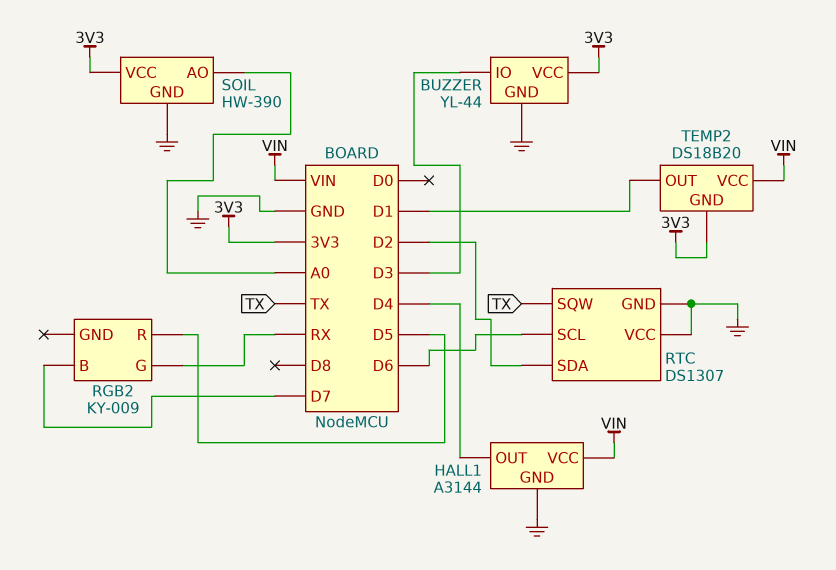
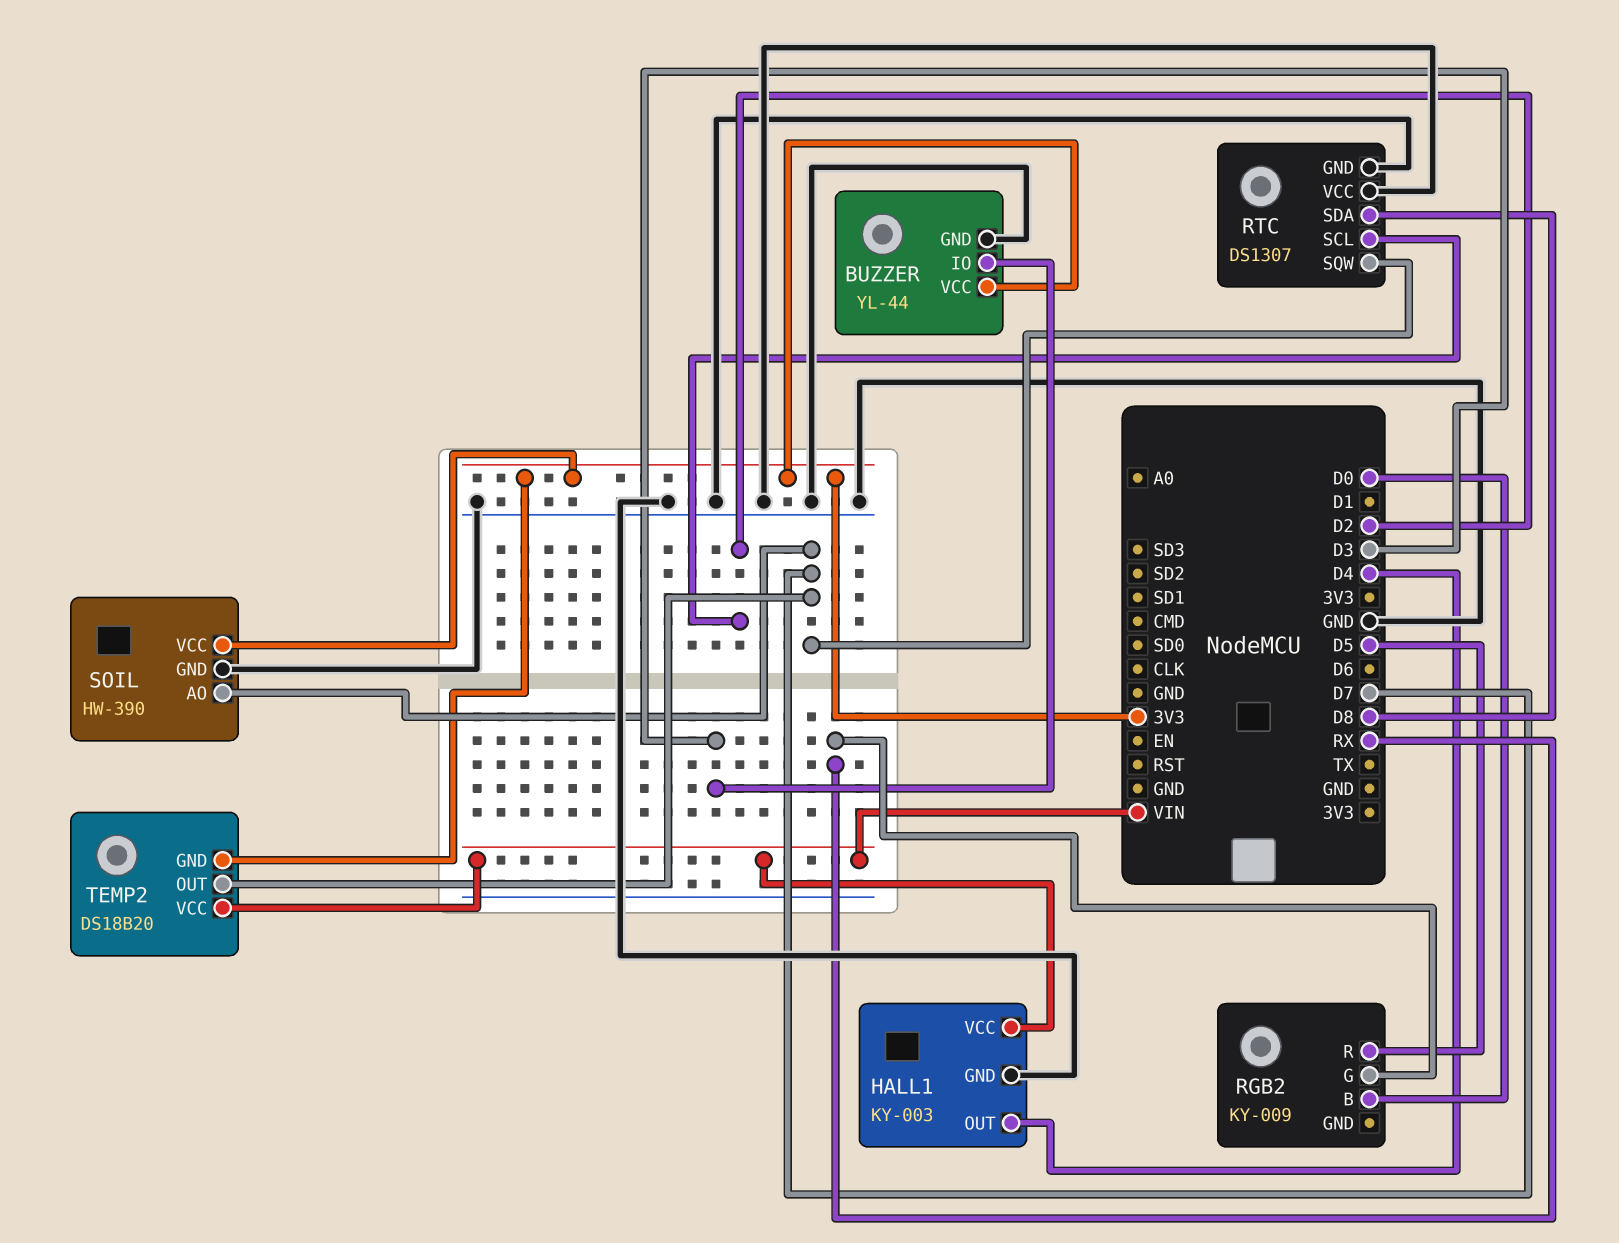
HALL1: A3144 -> KY-003
RGB2 pin B: D7 -> D0
RTC pin SCL: D6 -> D2
RTC pin SDA: D2 -> D8
RTC pin SQW: TX -> D7
SOIL pin AO: A0 -> D7
TEMP2 pin OUT: D1 -> D7

